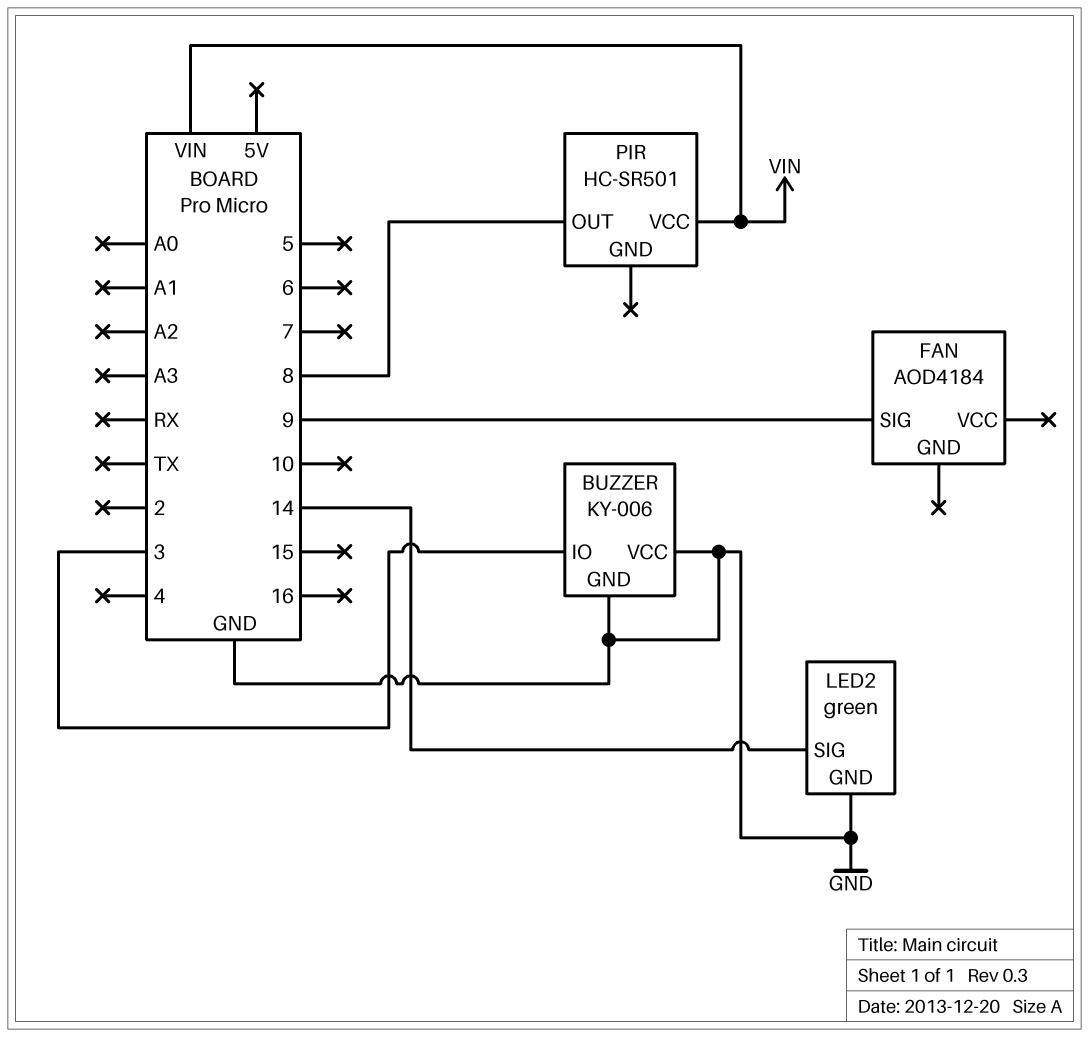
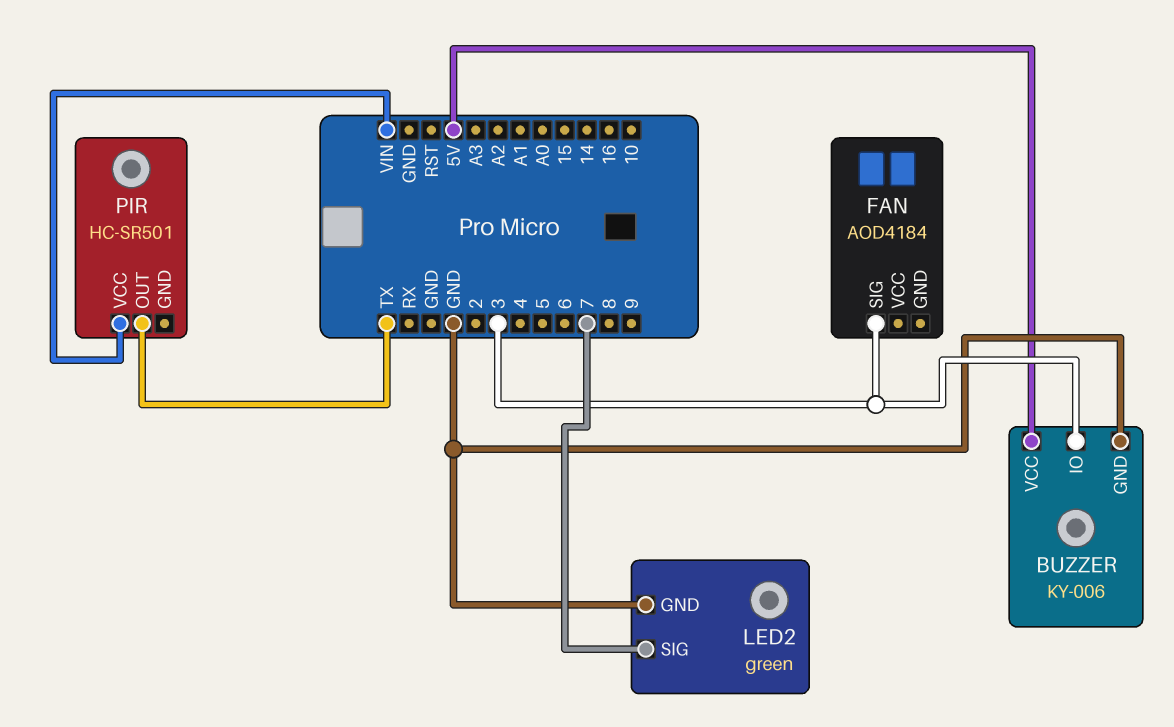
BUZZER pin VCC: GND -> 5V
FAN pin SIG: 9 -> 3
LED2 pin SIG: 14 -> 7
PIR pin OUT: 8 -> TX

